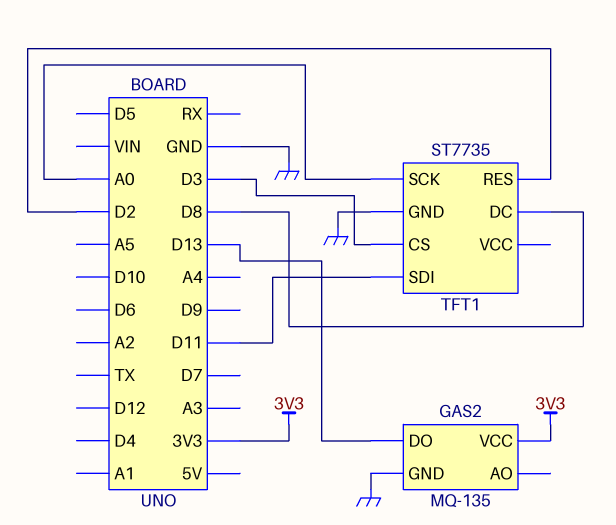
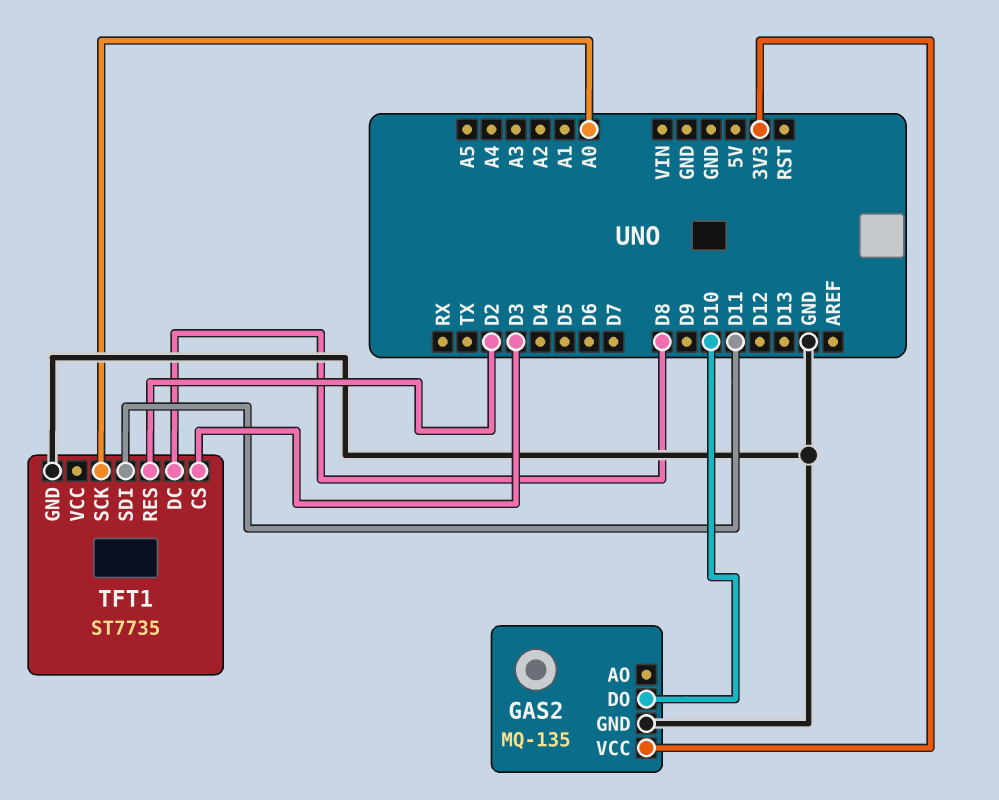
GAS2 pin DO: D13 -> D10

